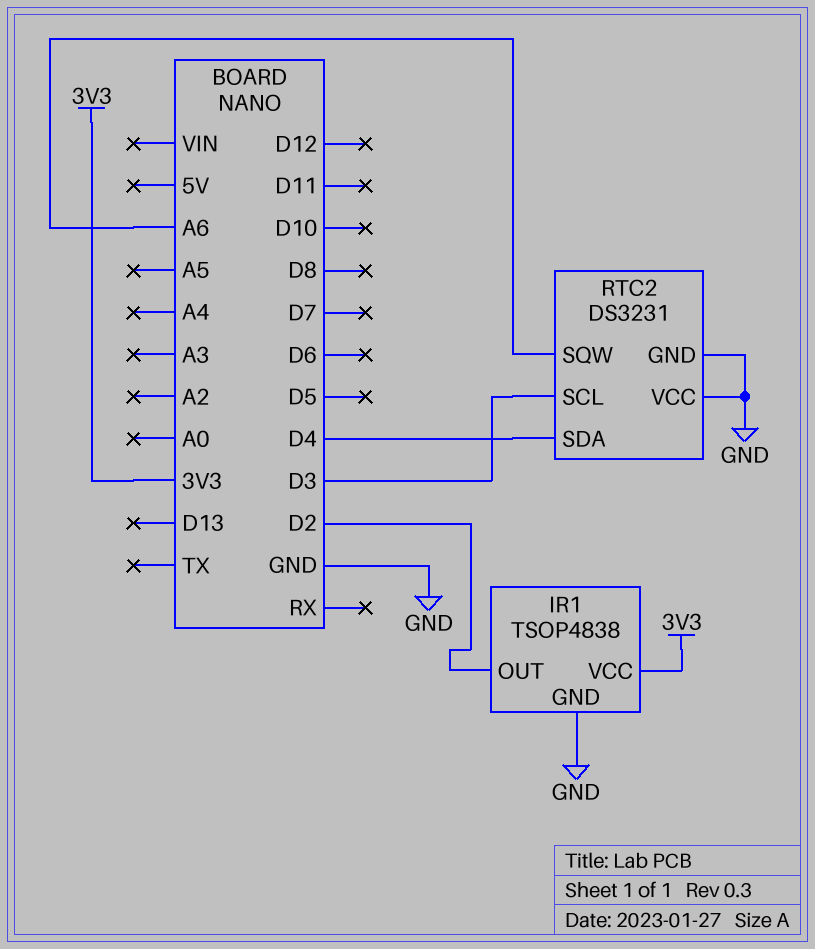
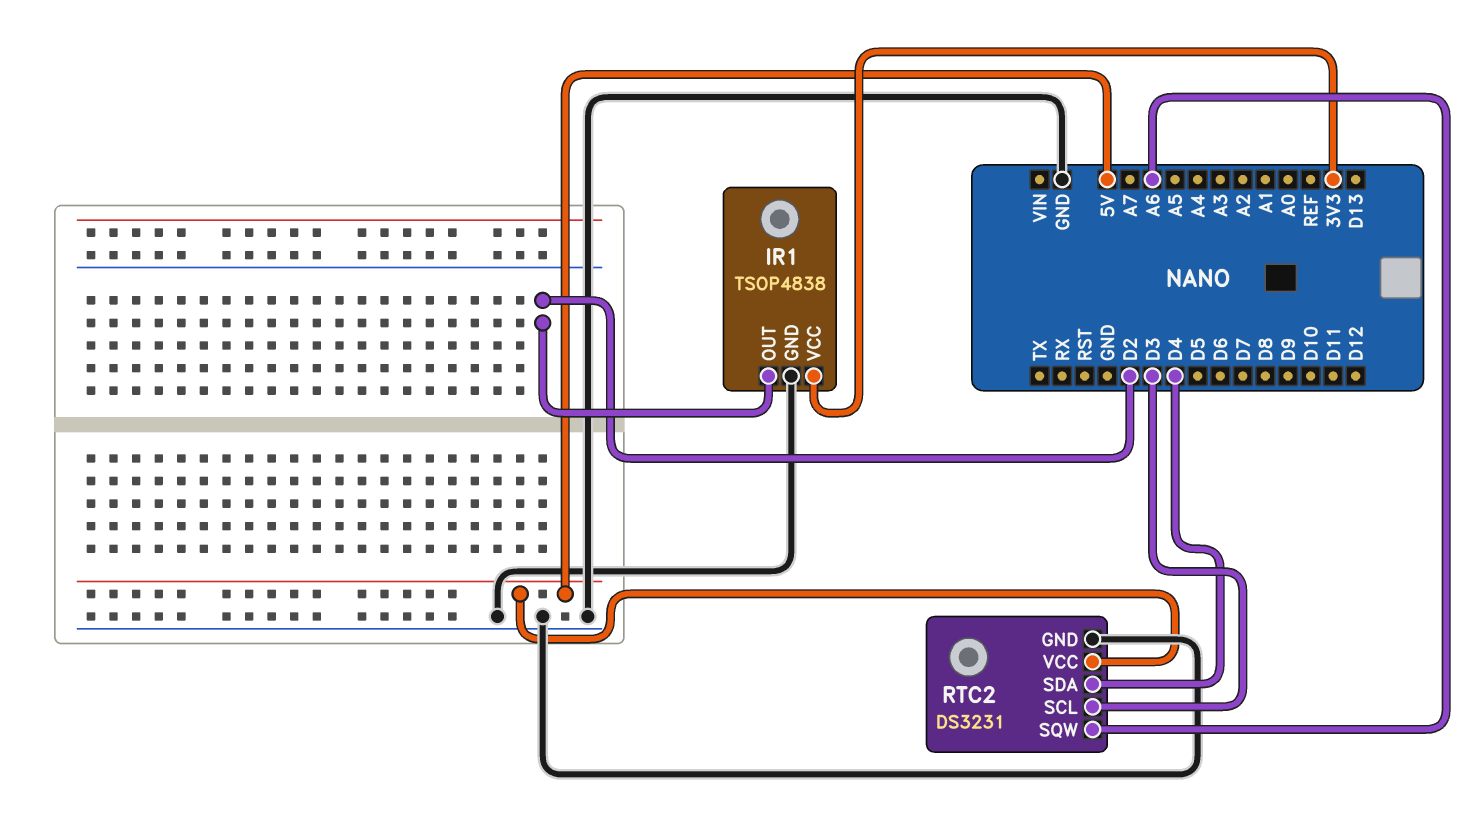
RTC2 pin VCC: GND -> 5V

